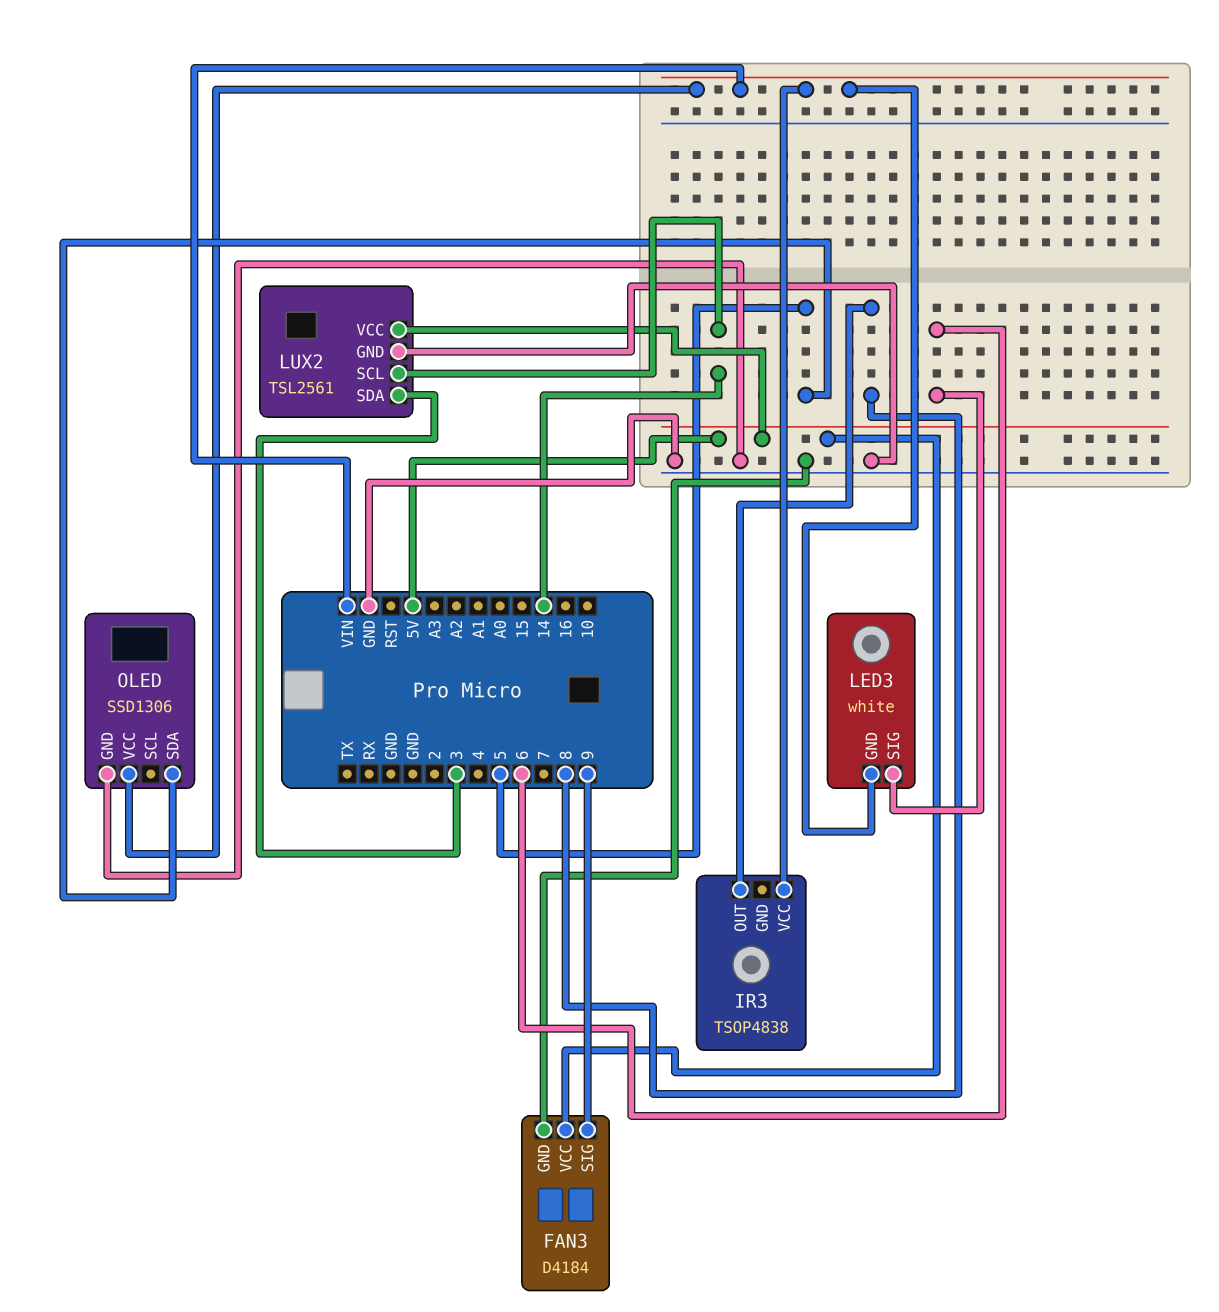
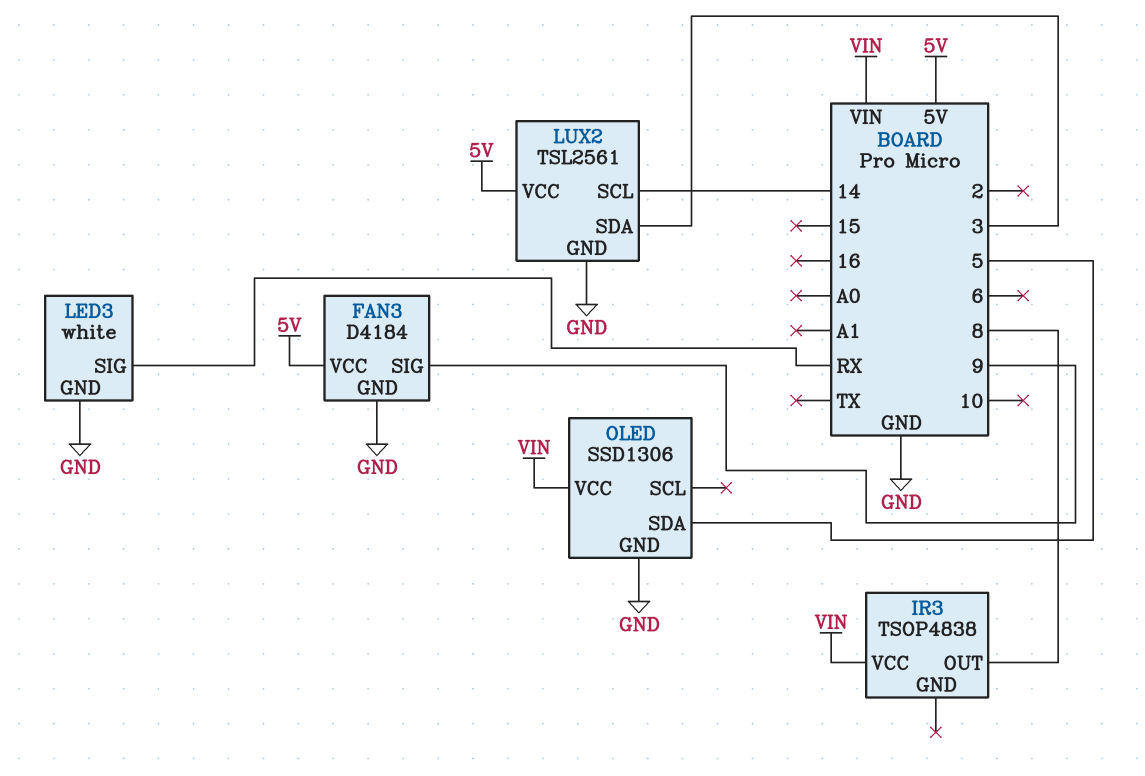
LED3 pin GND: VIN -> GND
LED3 pin SIG: 6 -> RX

